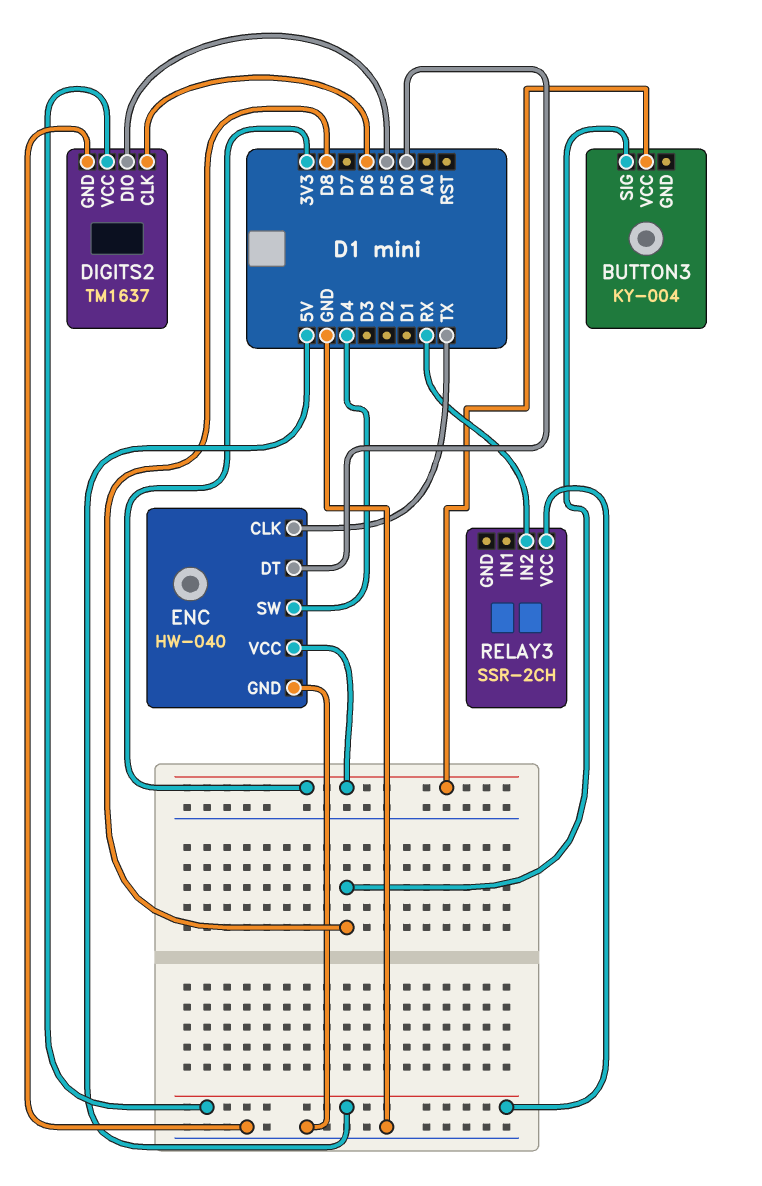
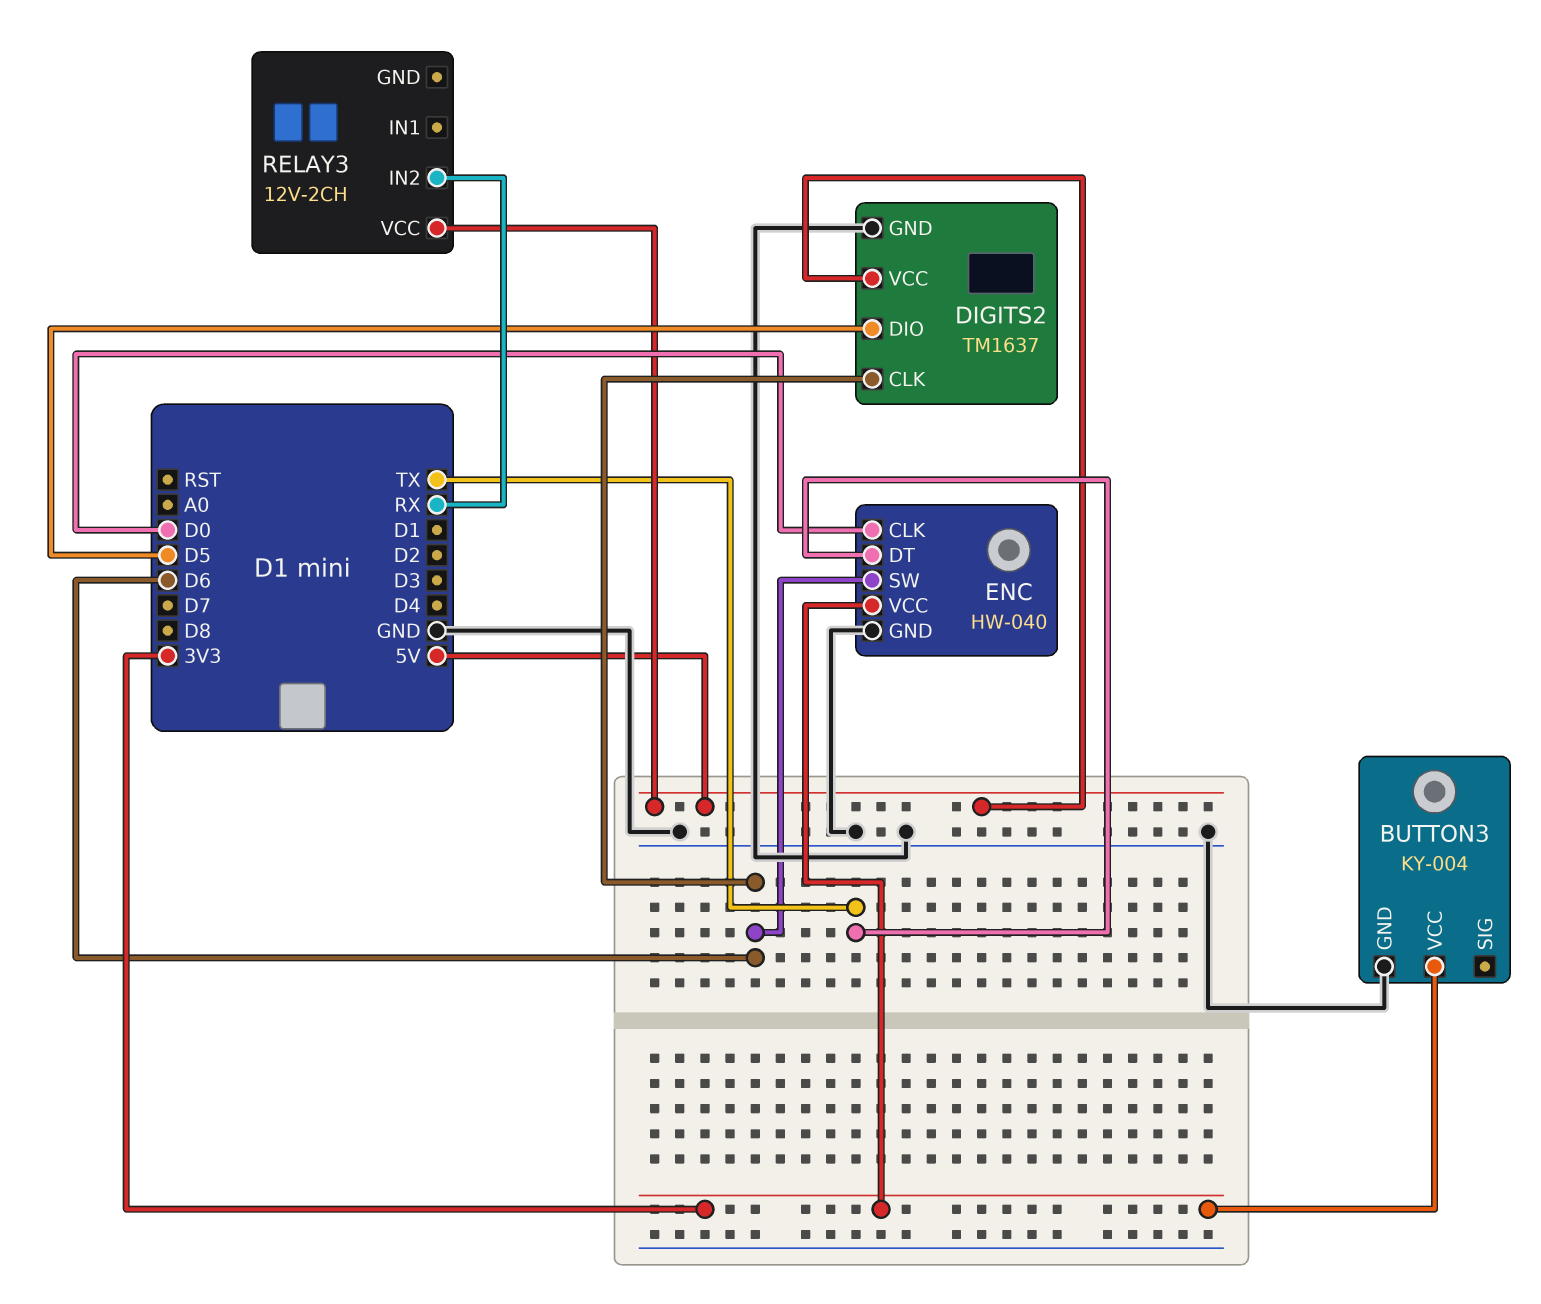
BUTTON3 pin GND: none -> GND
BUTTON3 pin SIG: D8 -> none
ENC pin CLK: TX -> D0
ENC pin DT: D0 -> TX
ENC pin SW: D4 -> D6
RELAY3: SSR-2CH -> 12V-2CH

